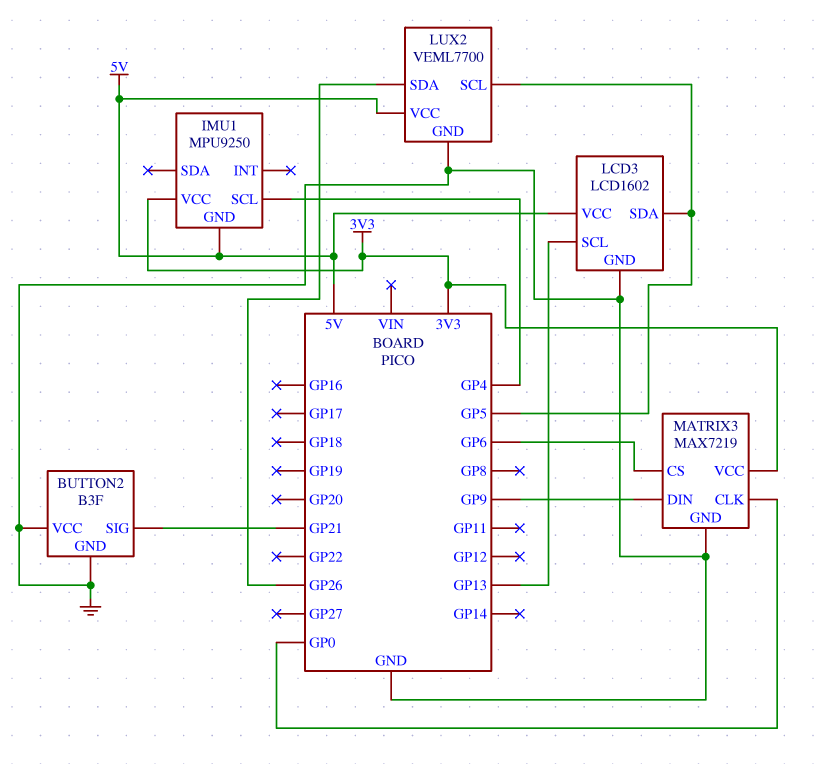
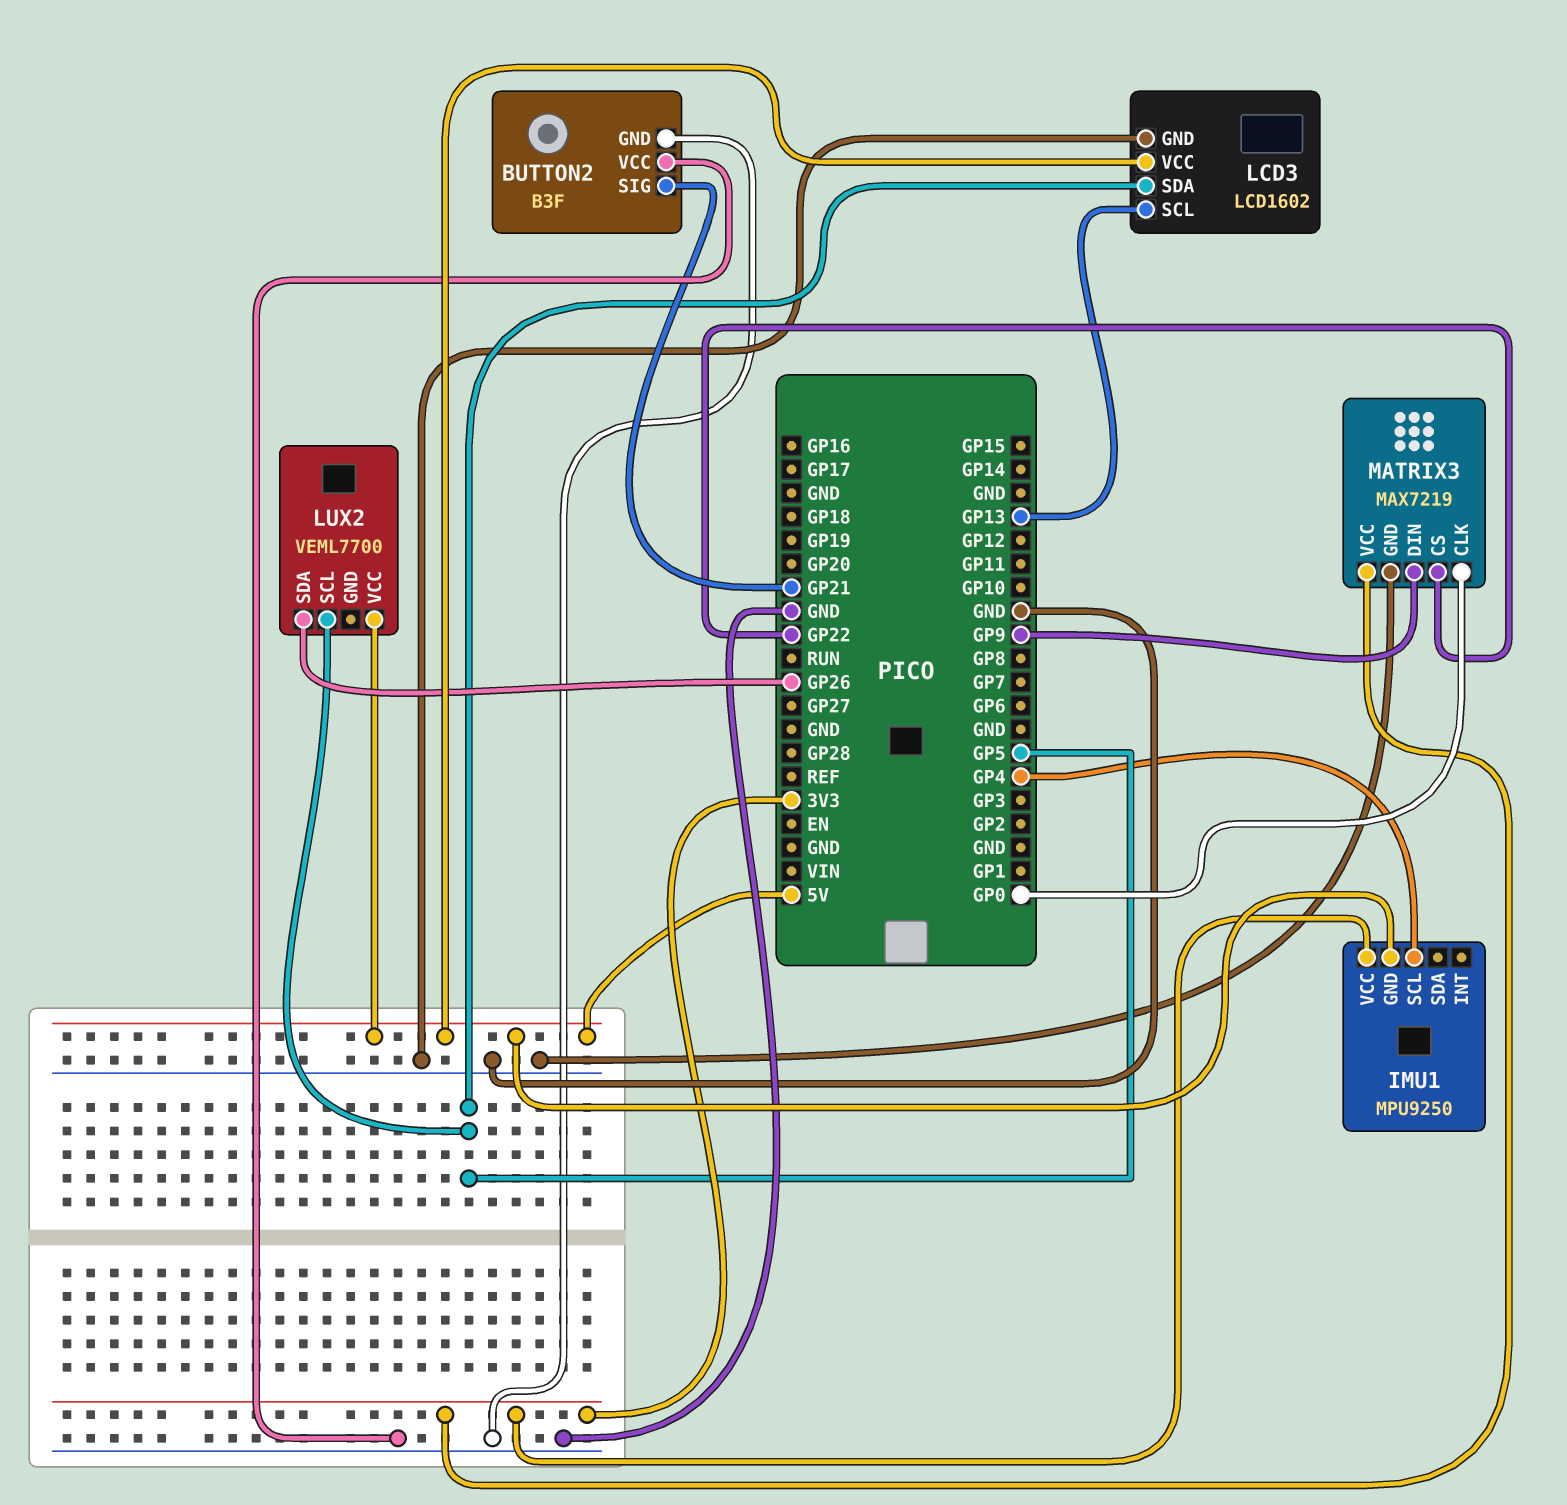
LUX2 pin GND: GND -> none
MATRIX3 pin CS: GP6 -> GP22

